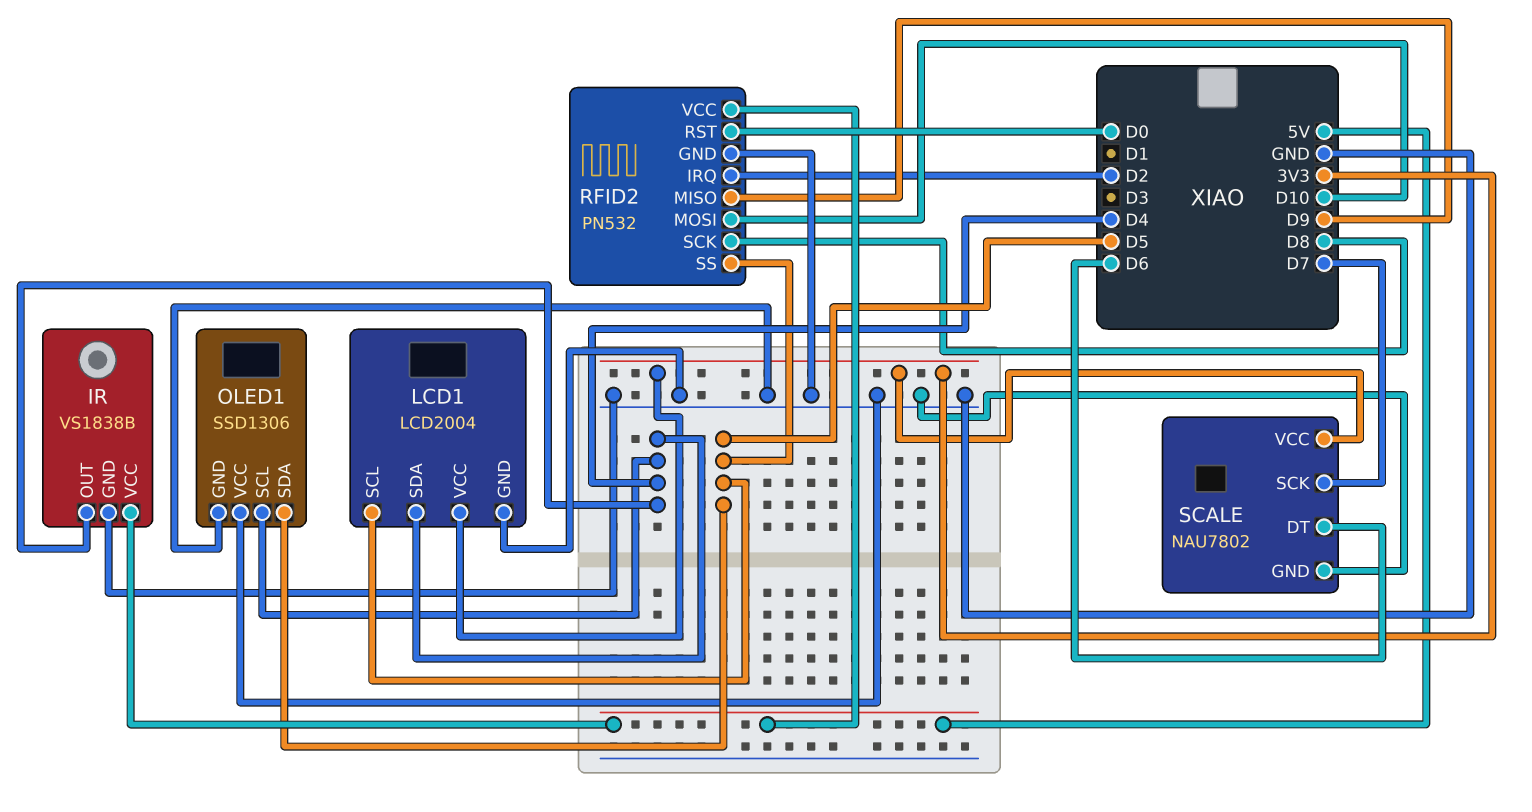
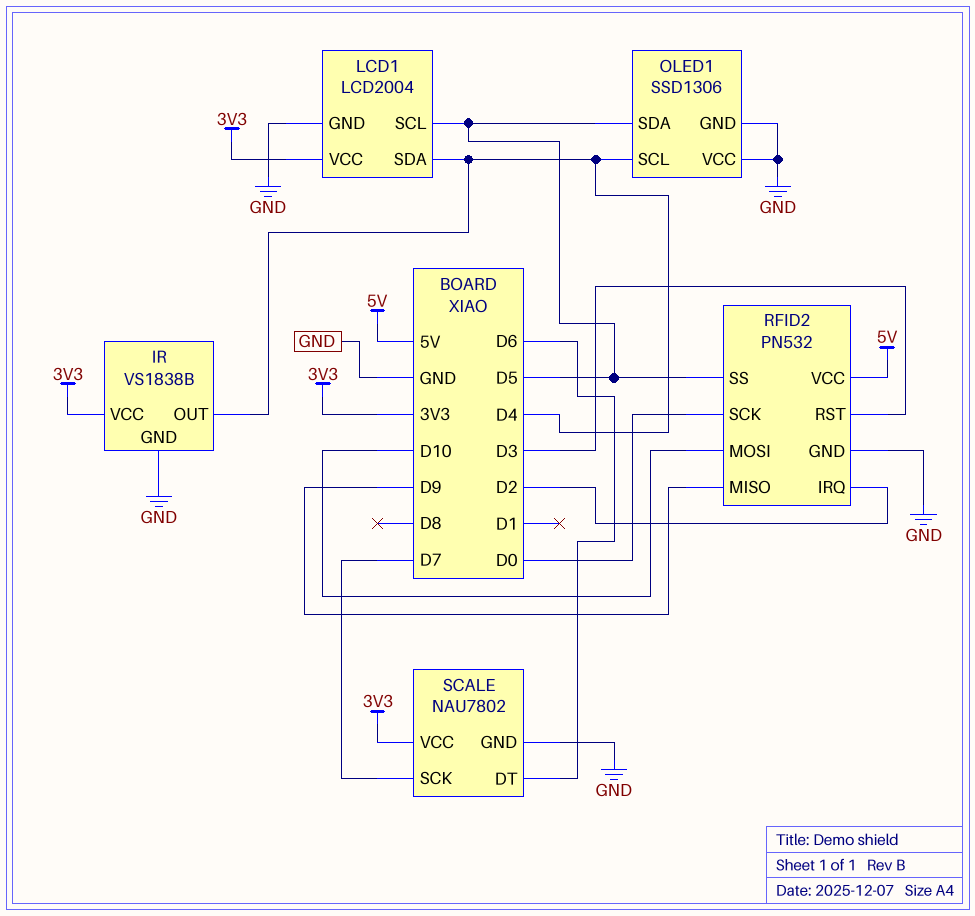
IR pin VCC: 5V -> 3V3
RFID2 pin RST: D0 -> D3
RFID2 pin SCK: D8 -> D0

